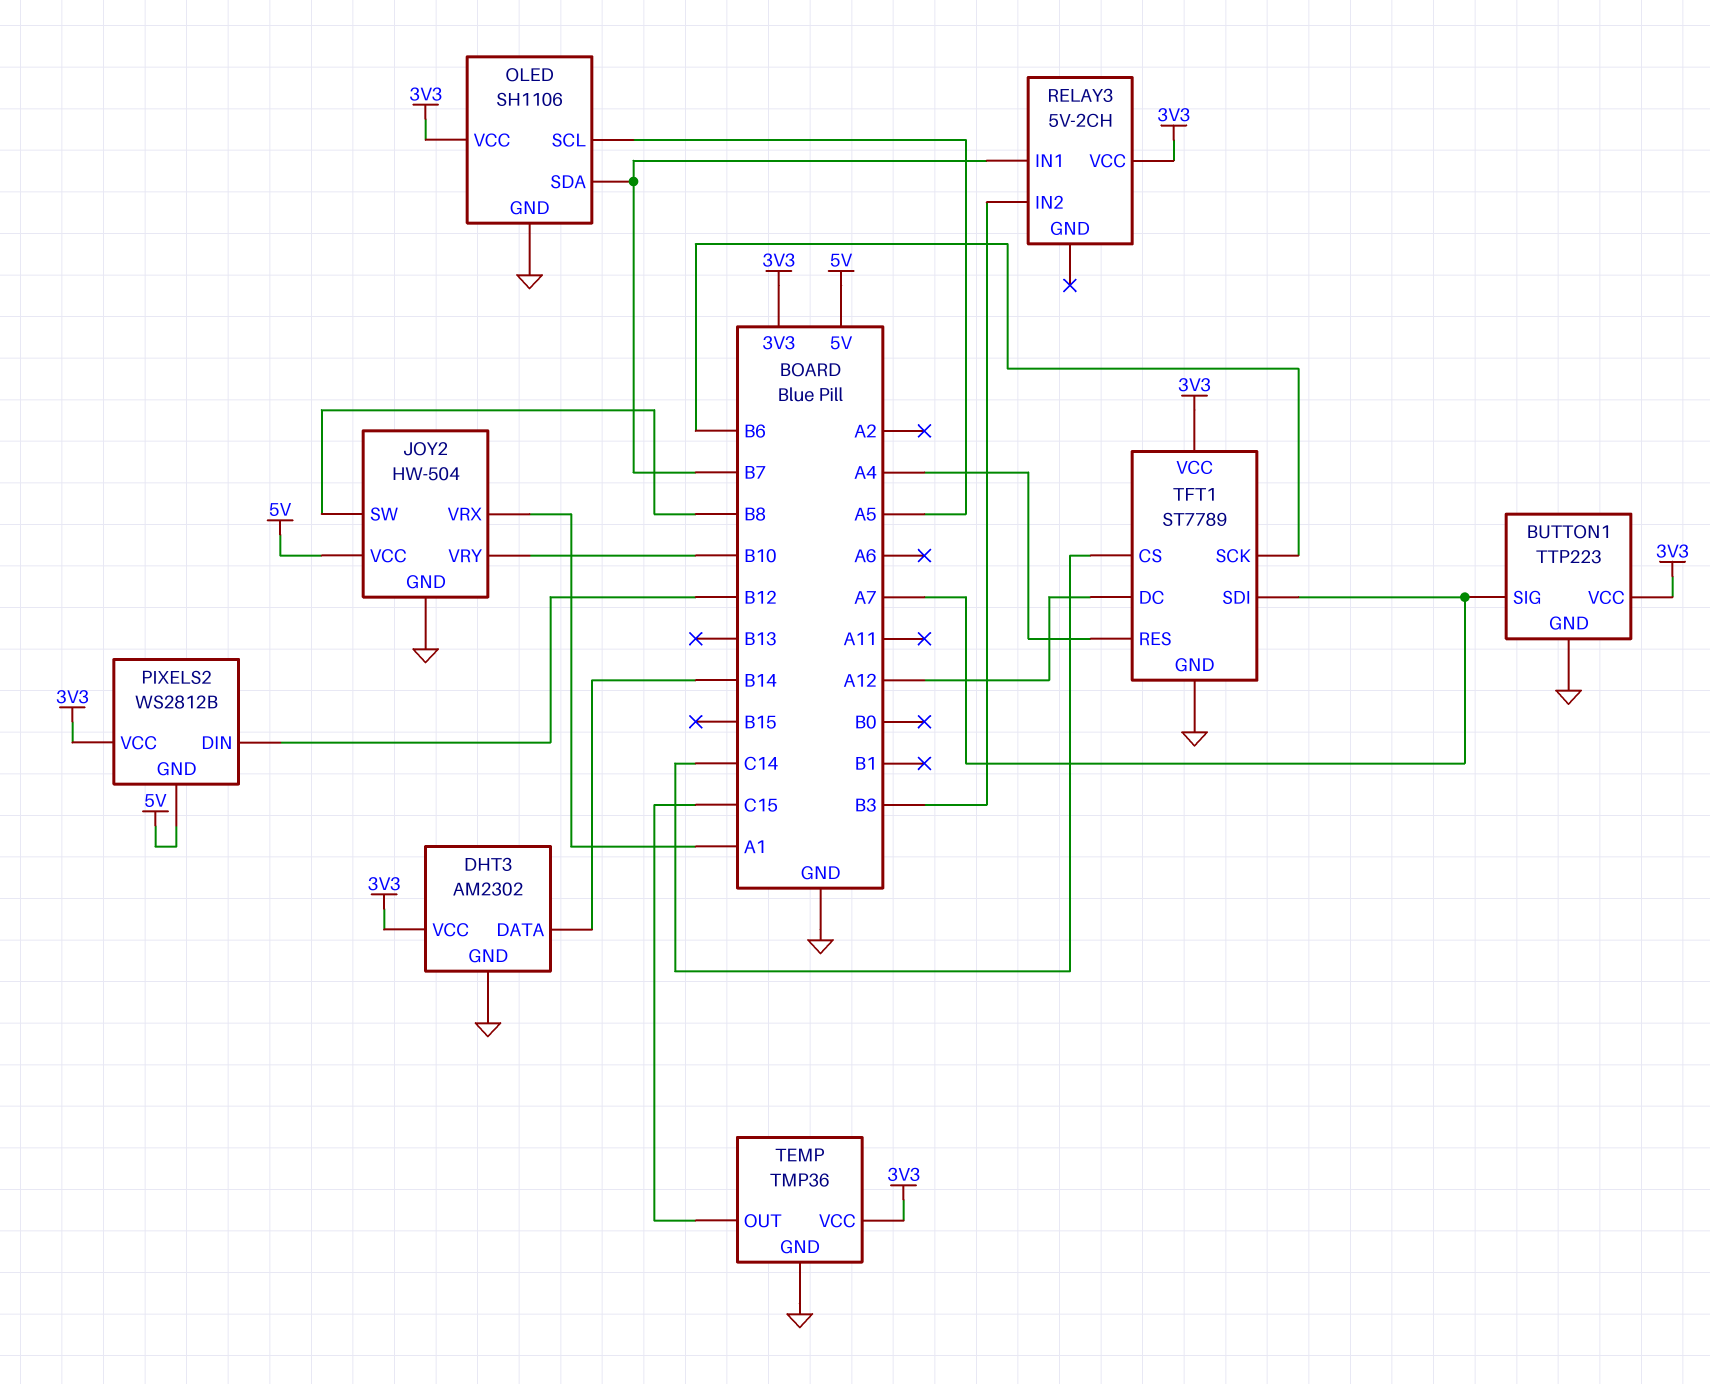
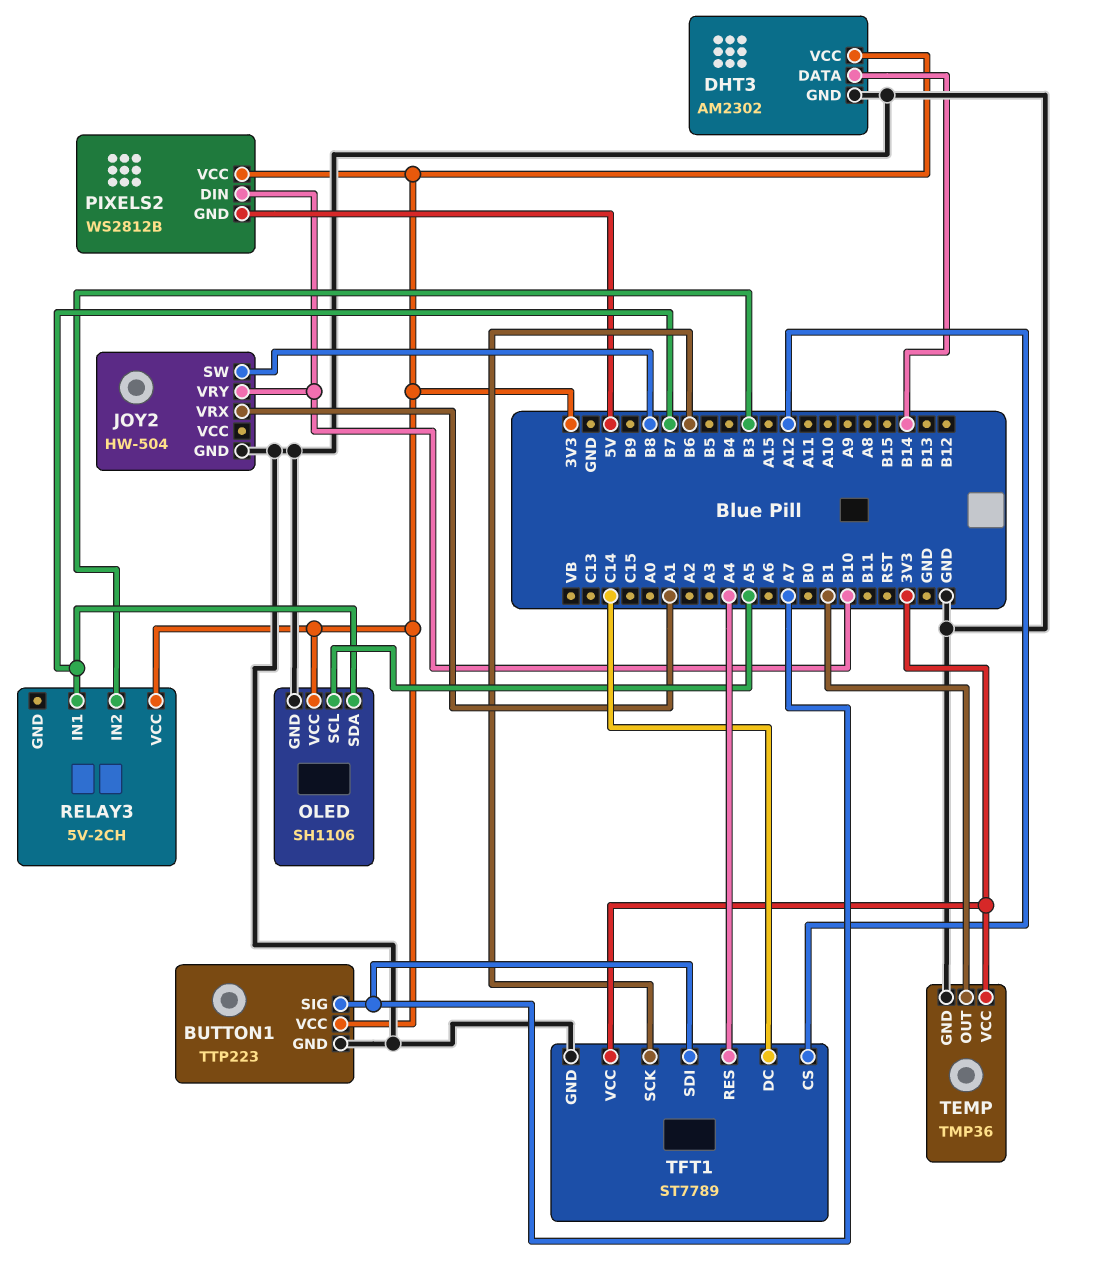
JOY2 pin VCC: 5V -> none
PIXELS2 pin DIN: B12 -> B10
TEMP pin OUT: C15 -> B1
TFT1 pin CS: C14 -> A12
TFT1 pin DC: A12 -> C14

